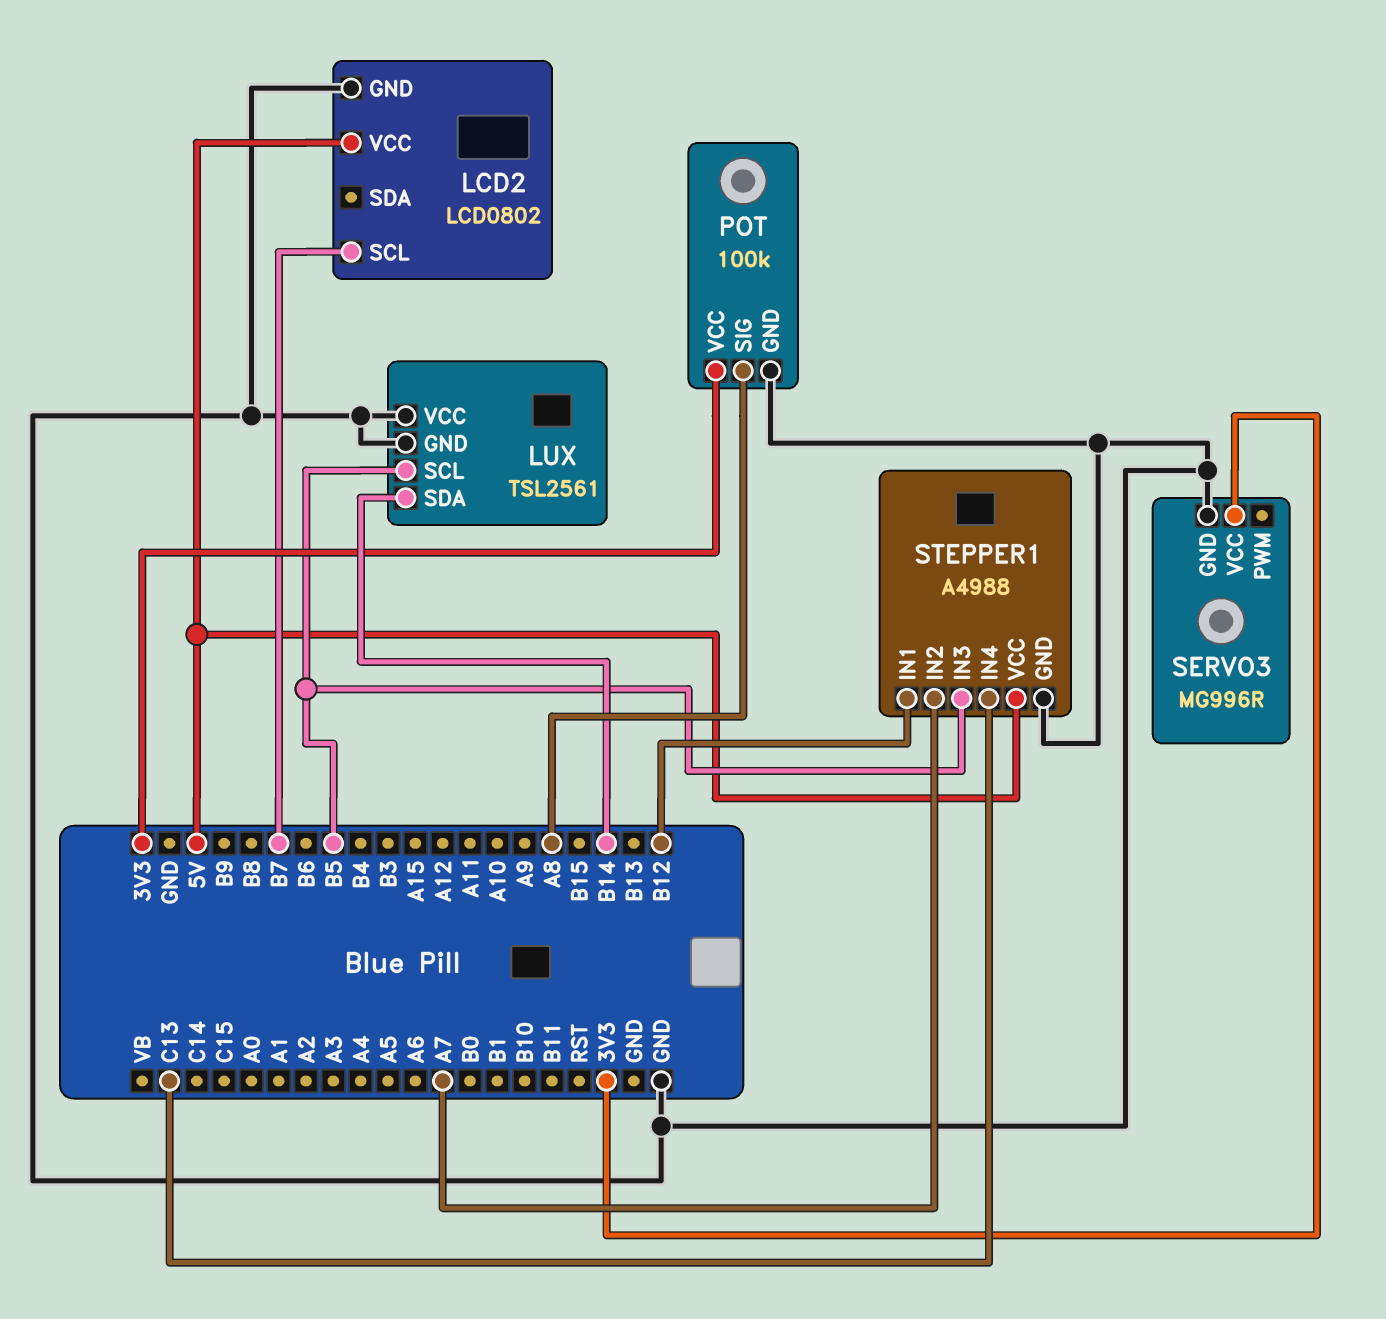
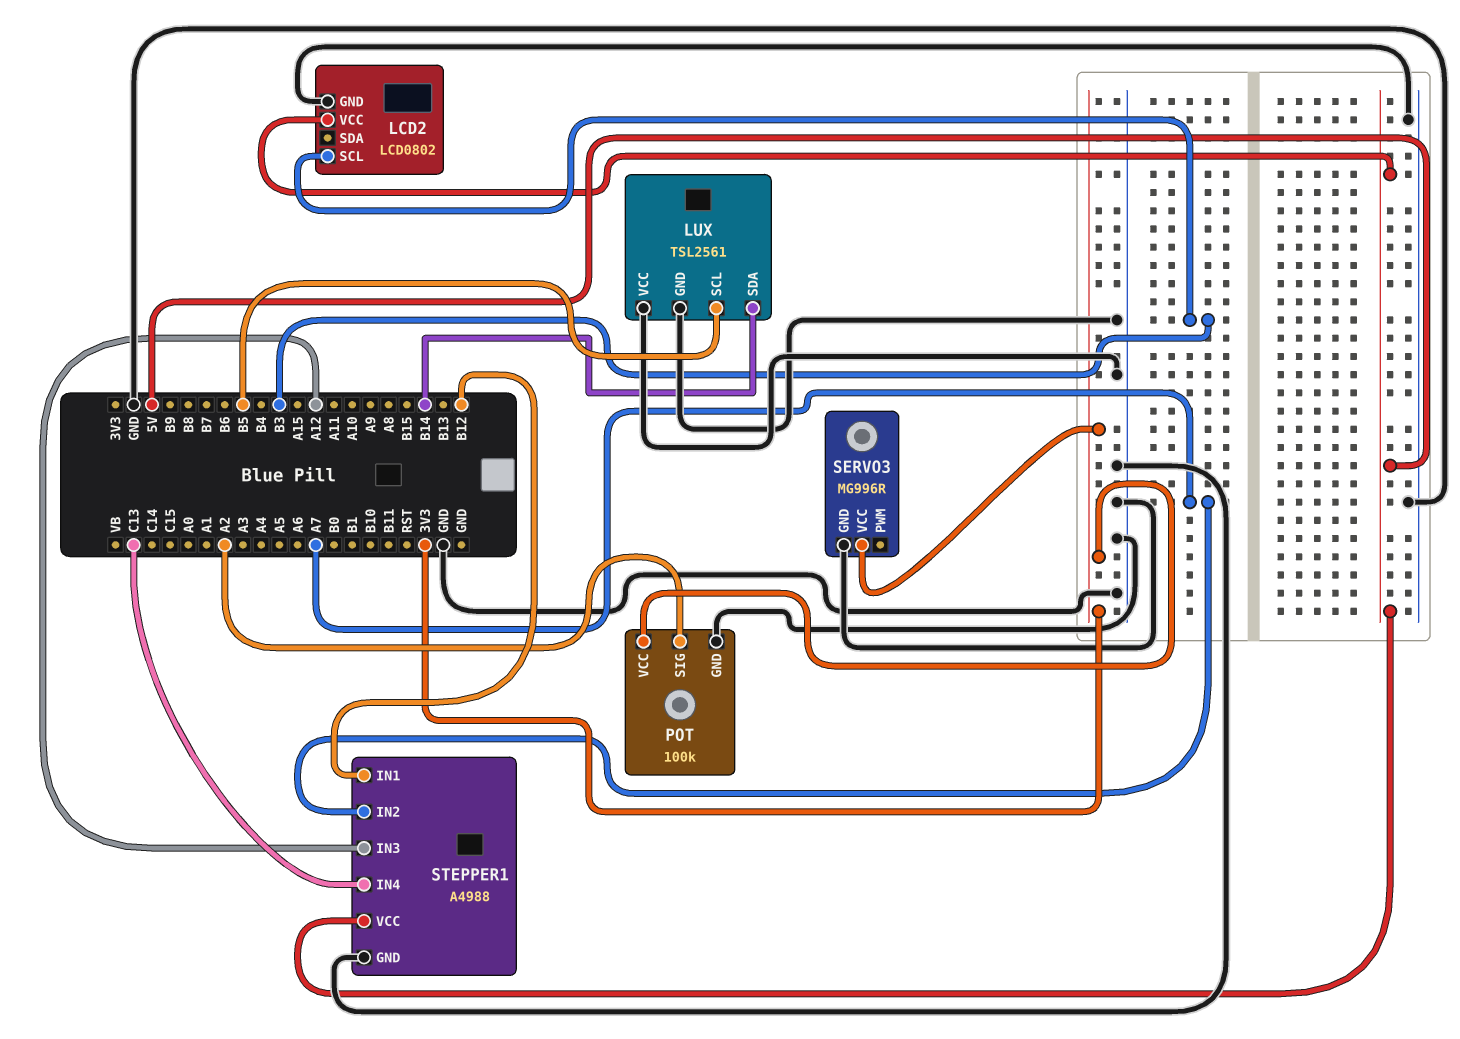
LCD2 pin SCL: B7 -> B3
POT pin SIG: A8 -> A2
STEPPER1 pin IN3: B5 -> A12

